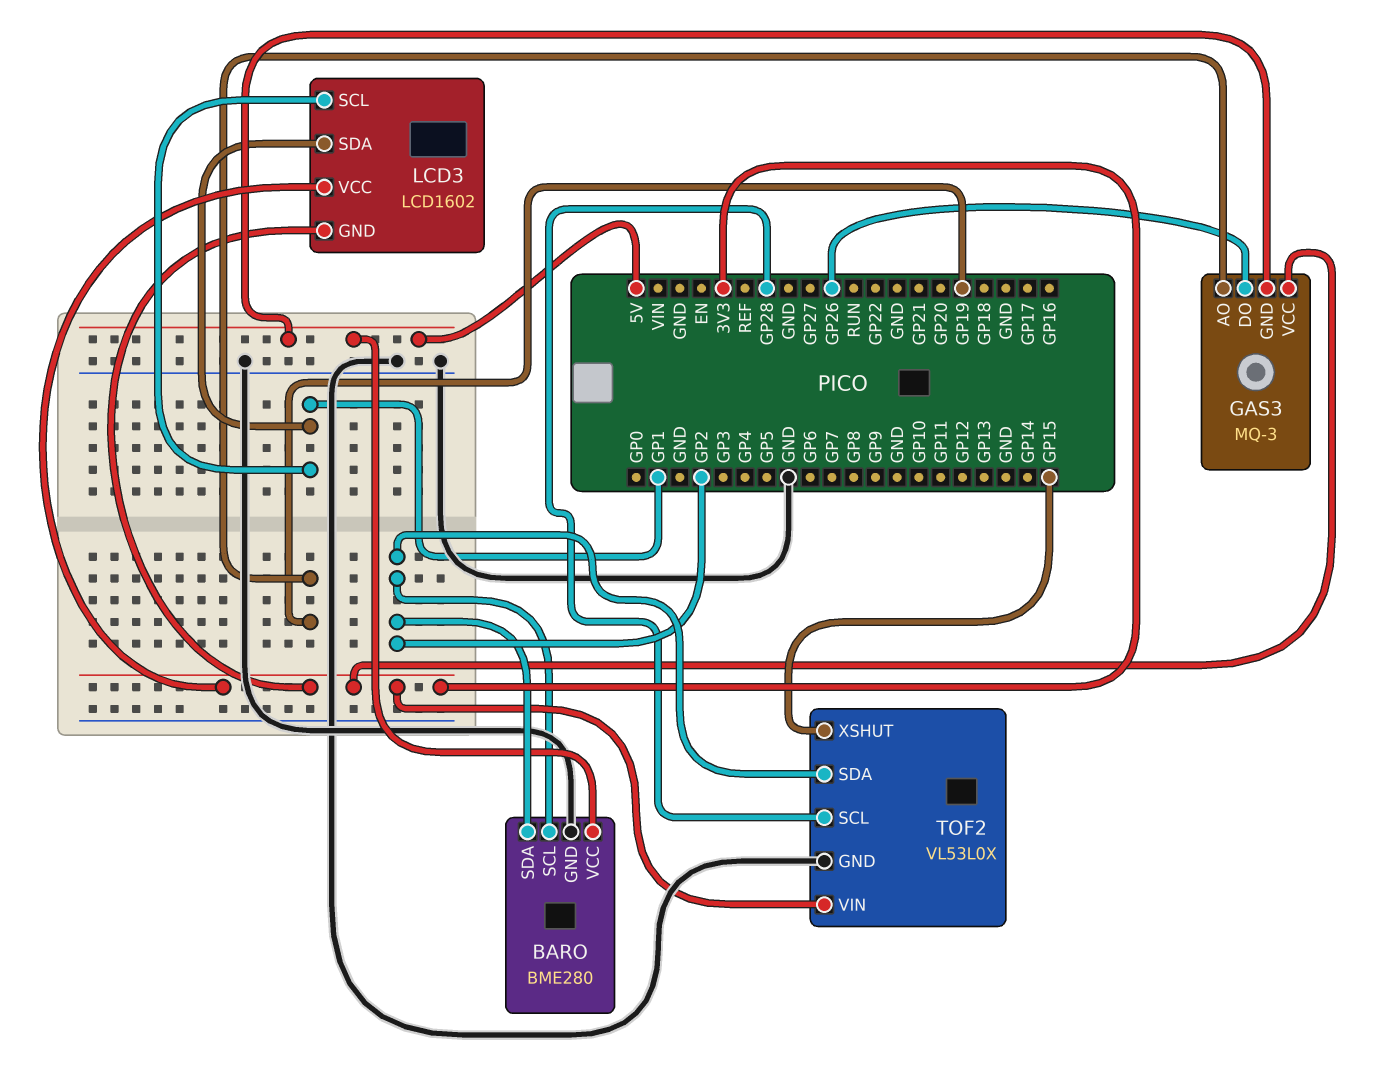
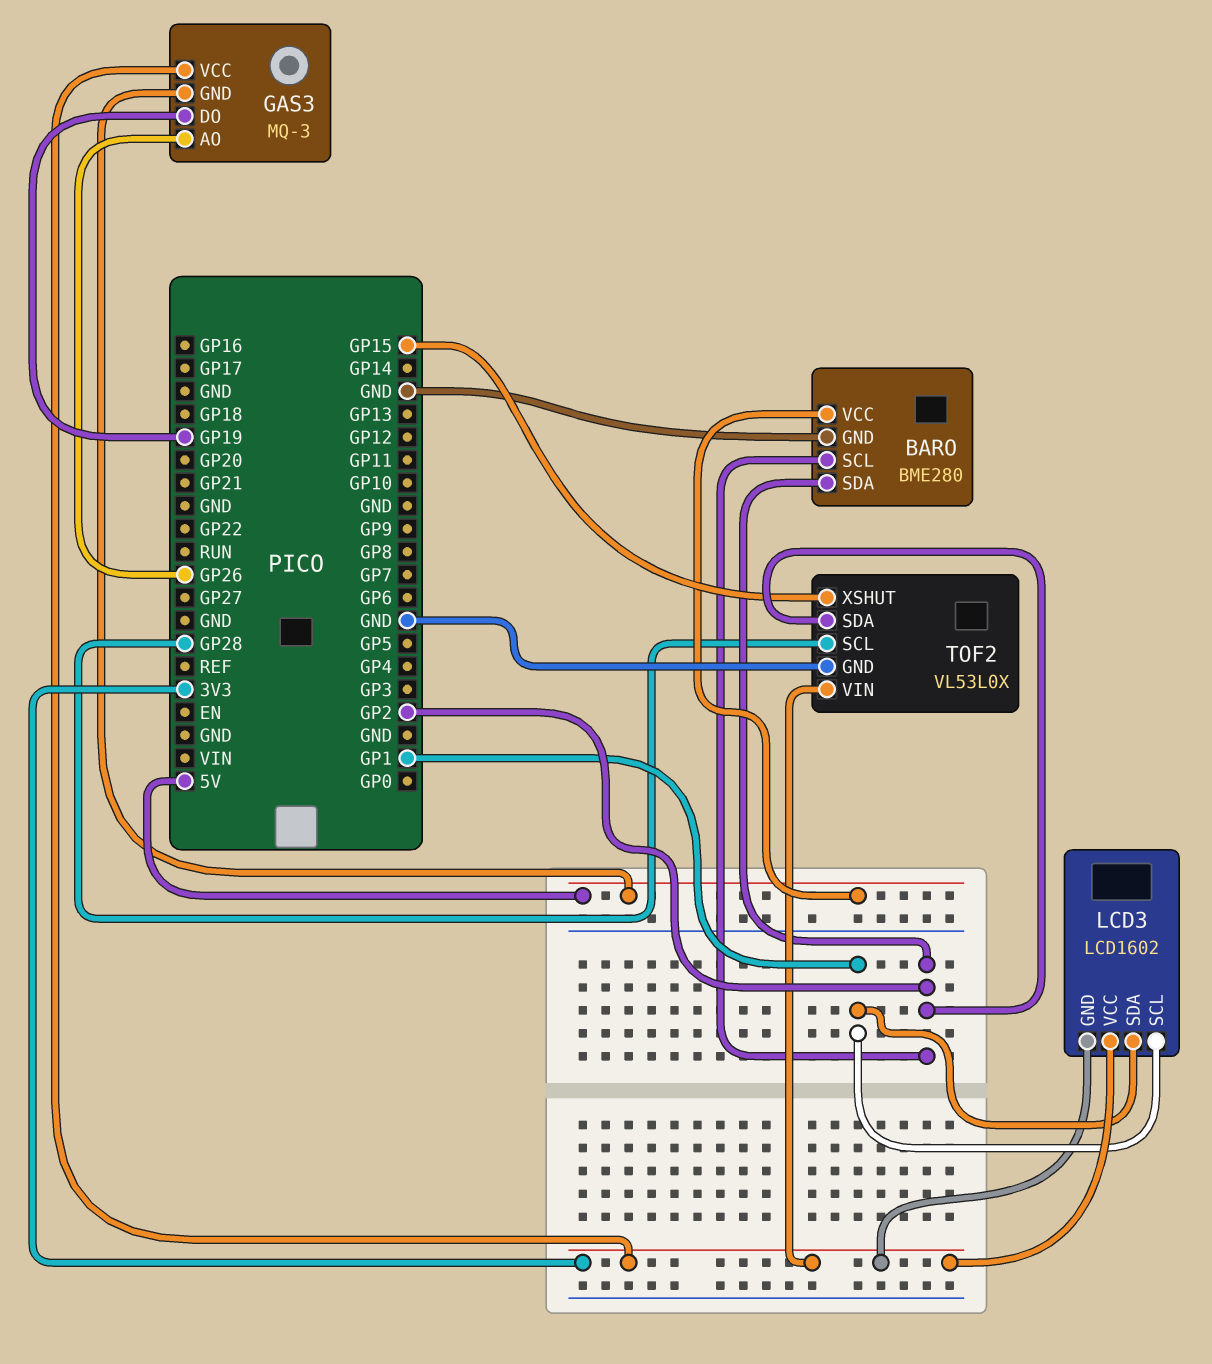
GAS3 pin AO: GP19 -> GP26
GAS3 pin DO: GP26 -> GP19

